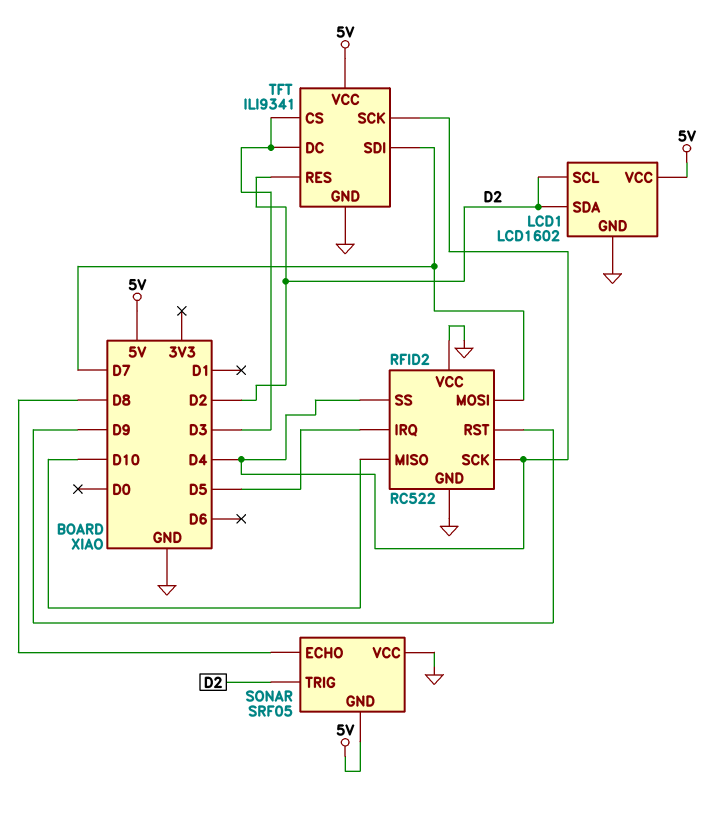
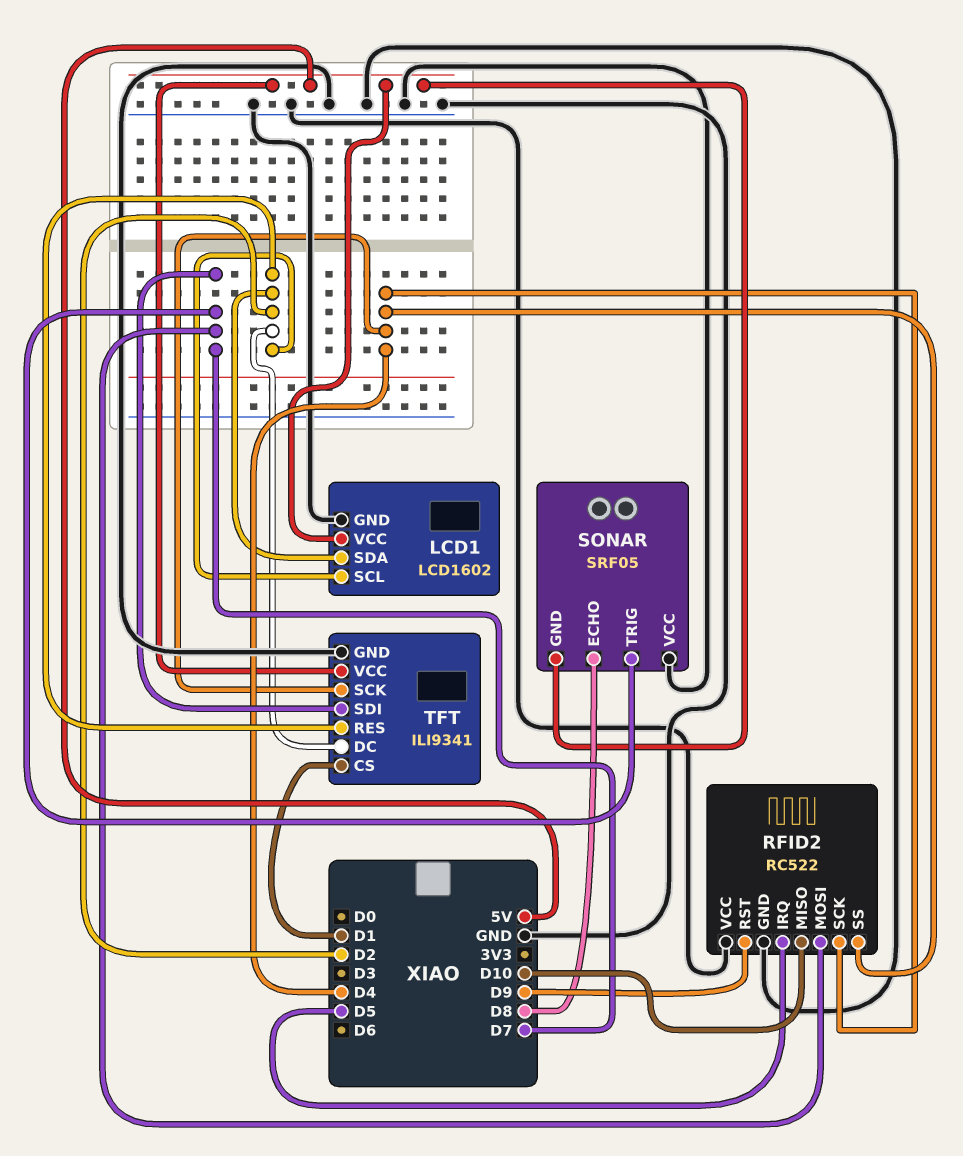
SONAR pin TRIG: D2 -> D7
TFT pin CS: D3 -> D1
TFT pin DC: D3 -> D2

